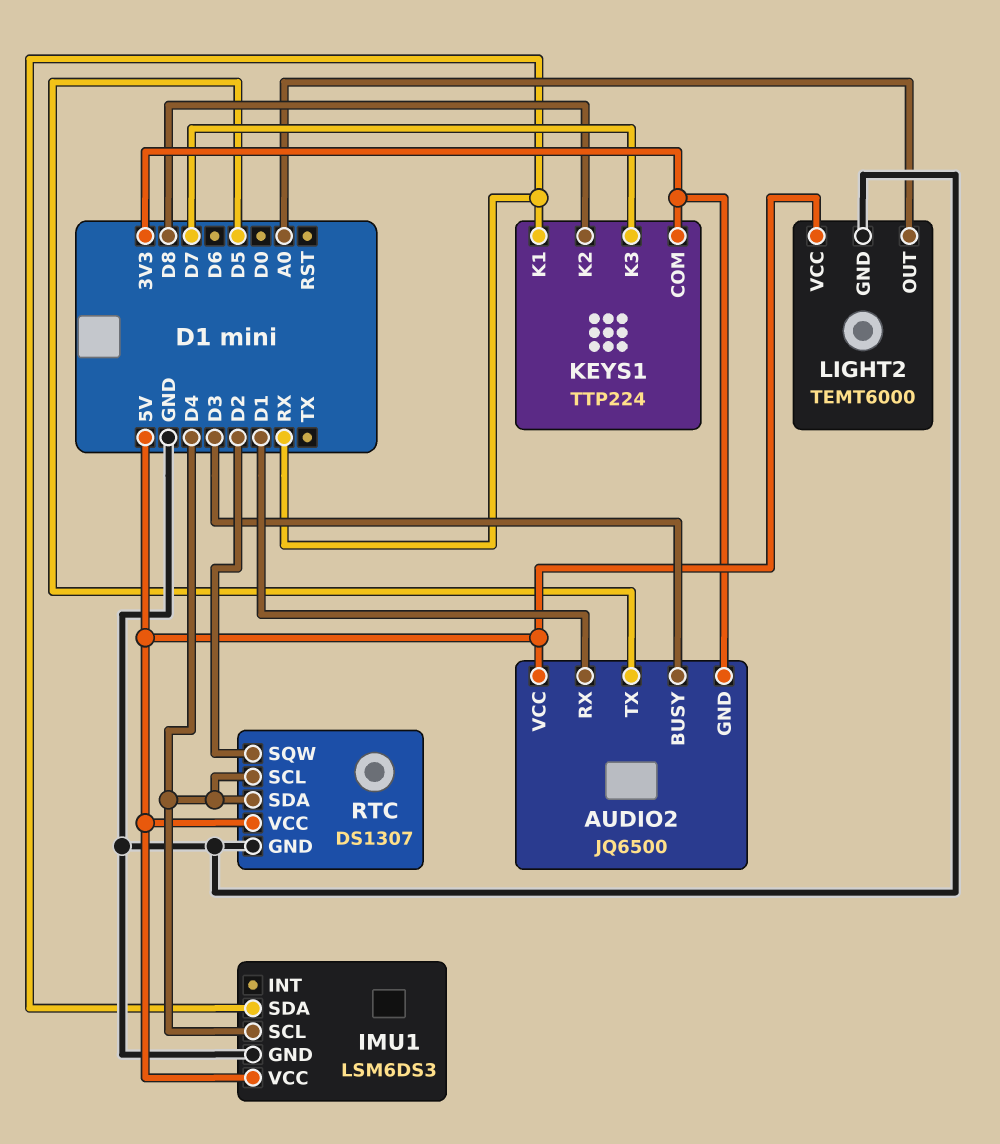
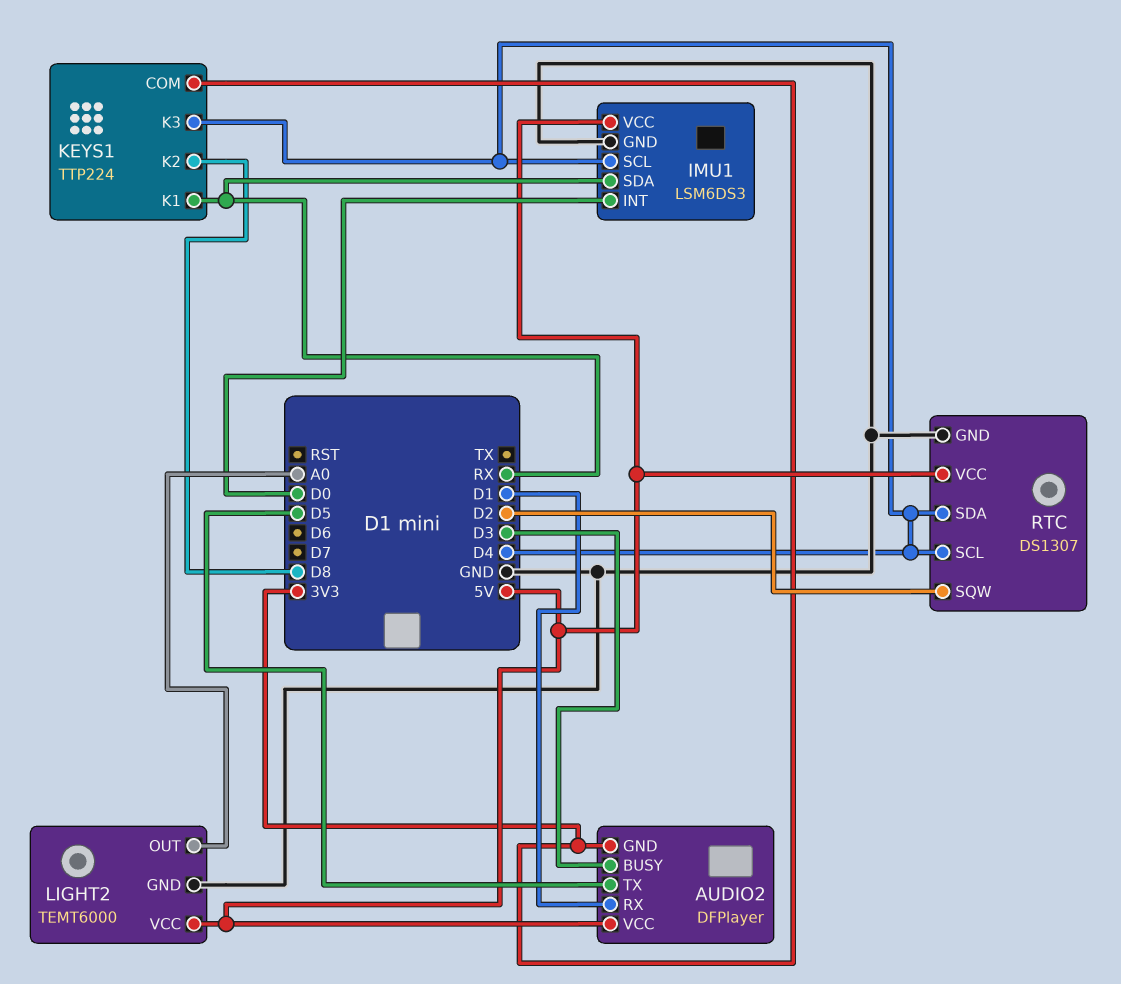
AUDIO2: JQ6500 -> DFPlayer
IMU1 pin INT: none -> D0
KEYS1 pin K3: D7 -> D4

